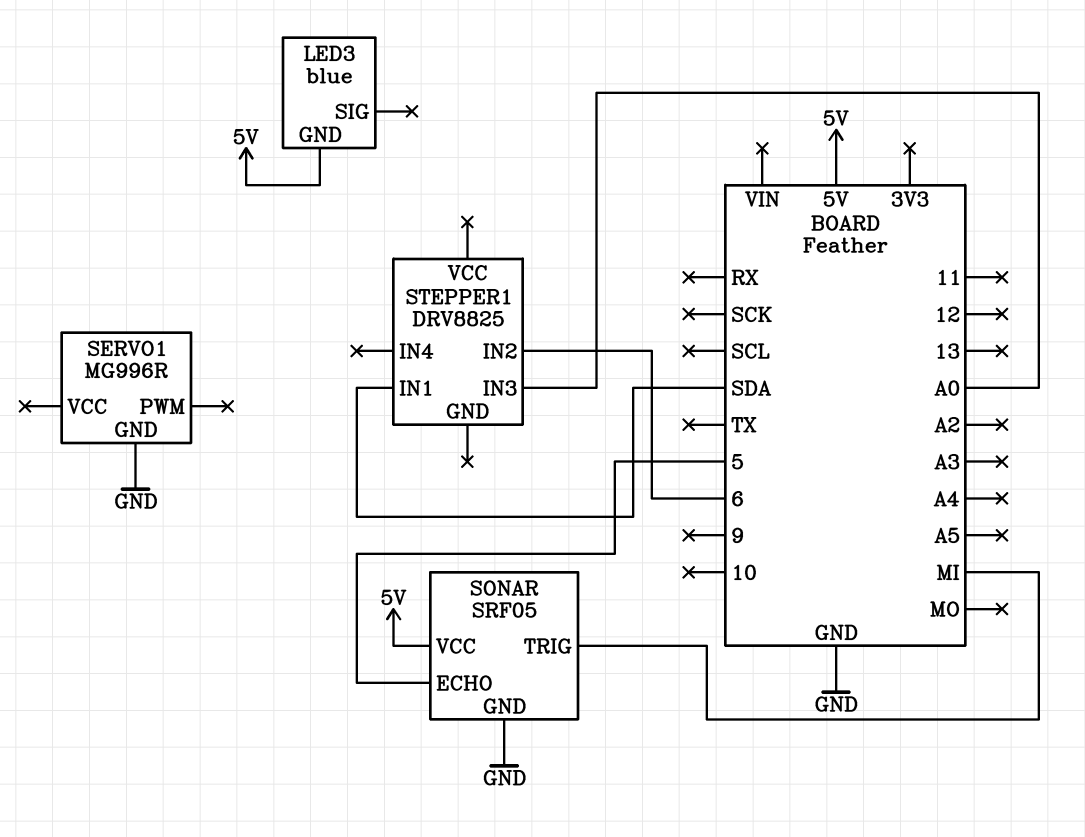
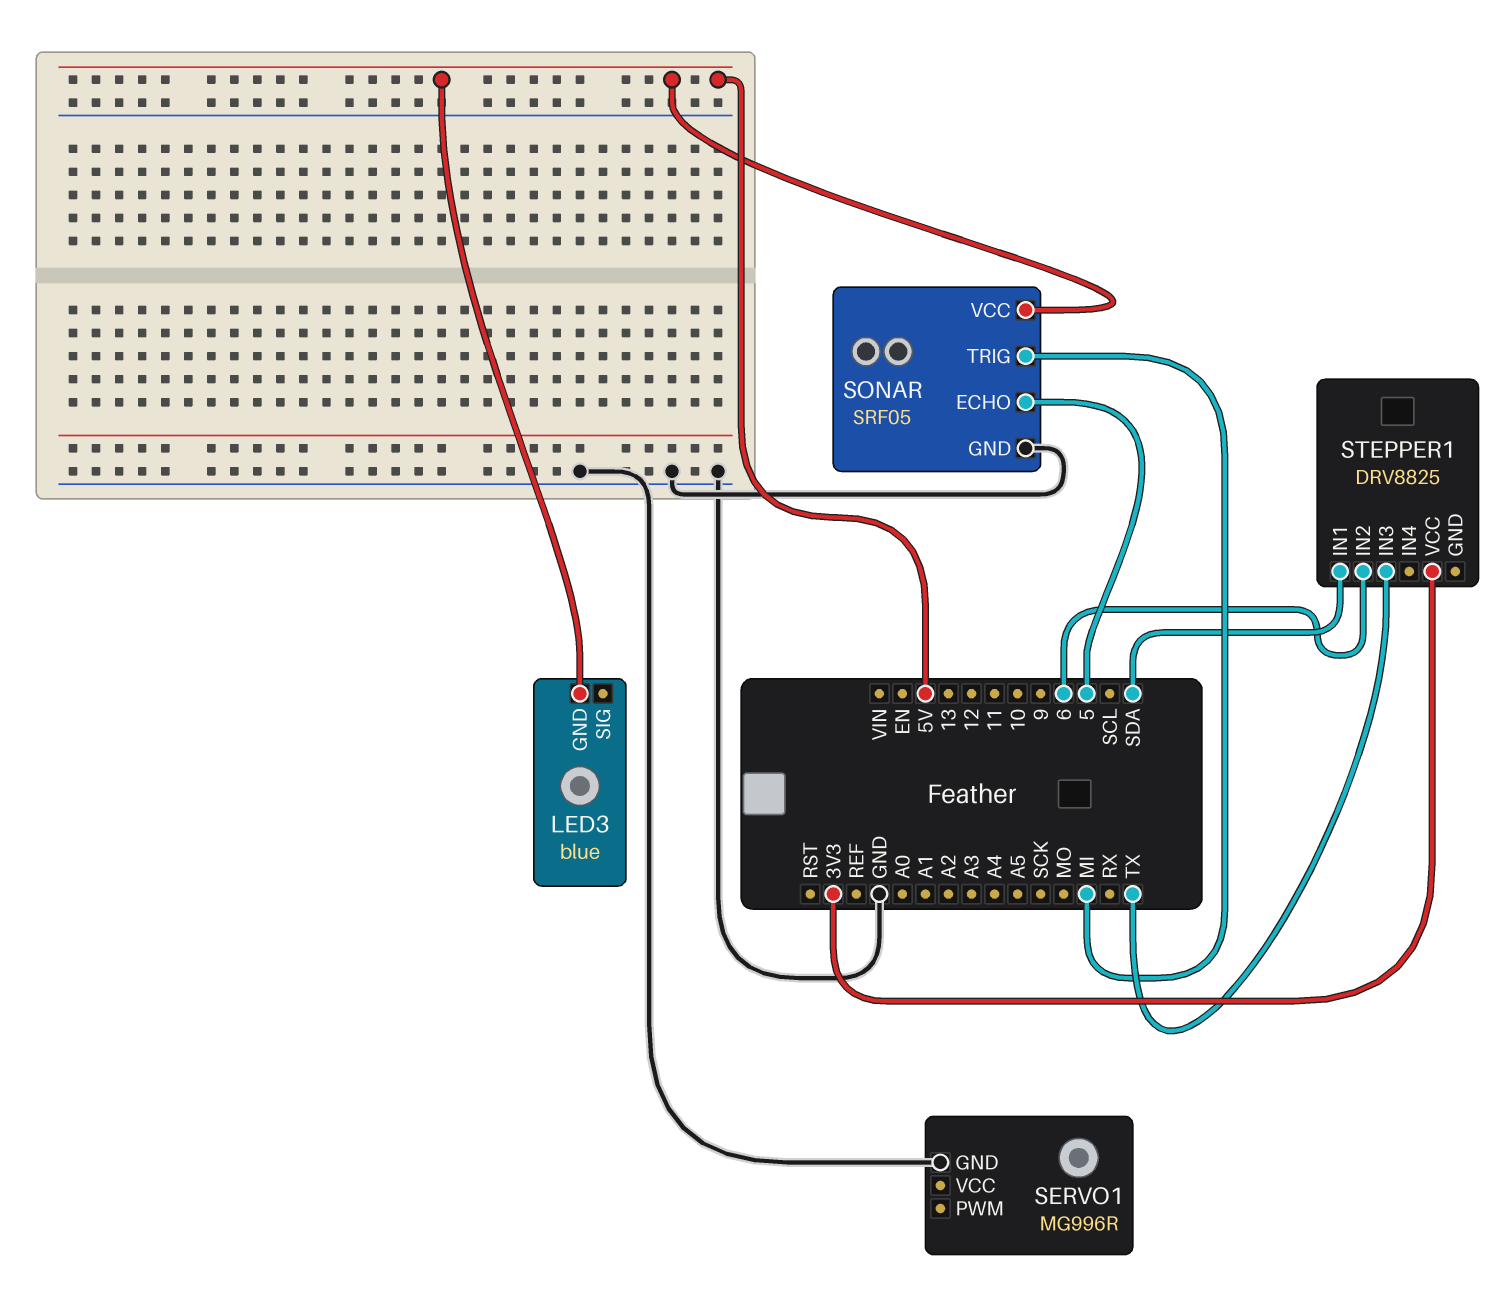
STEPPER1 pin IN3: A0 -> TX
STEPPER1 pin VCC: none -> 3V3

